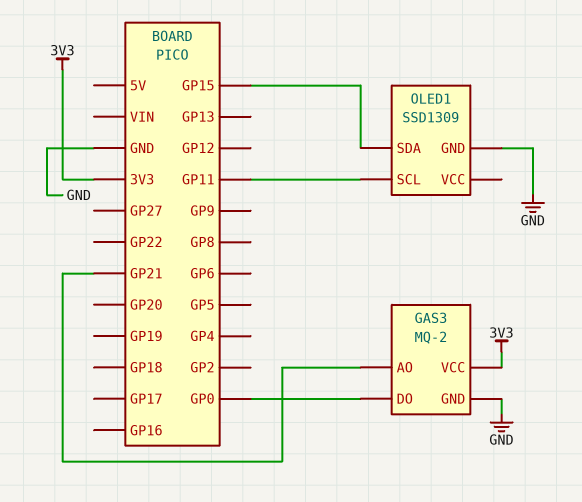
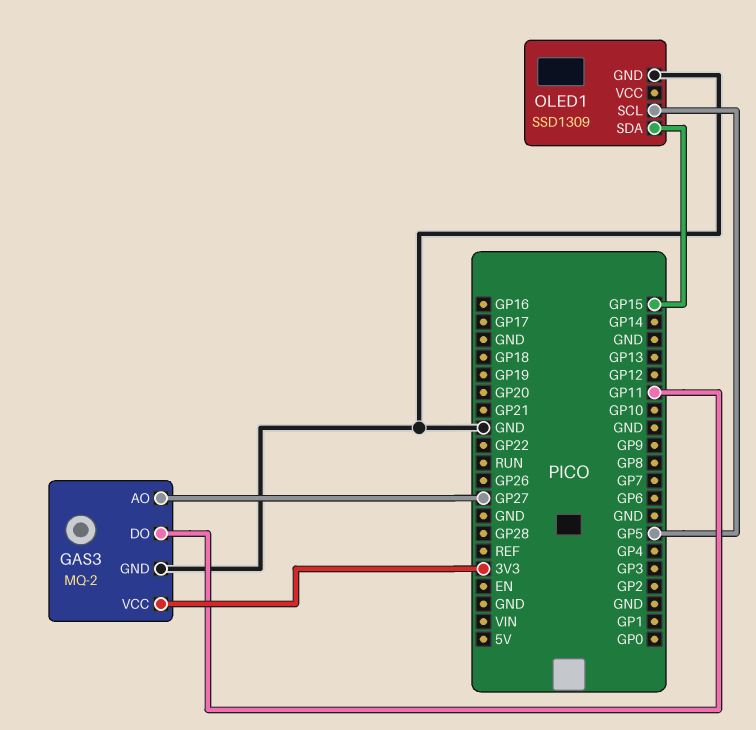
GAS3 pin AO: GP21 -> GP27
GAS3 pin DO: GP0 -> GP11
OLED1 pin SCL: GP11 -> GP5

